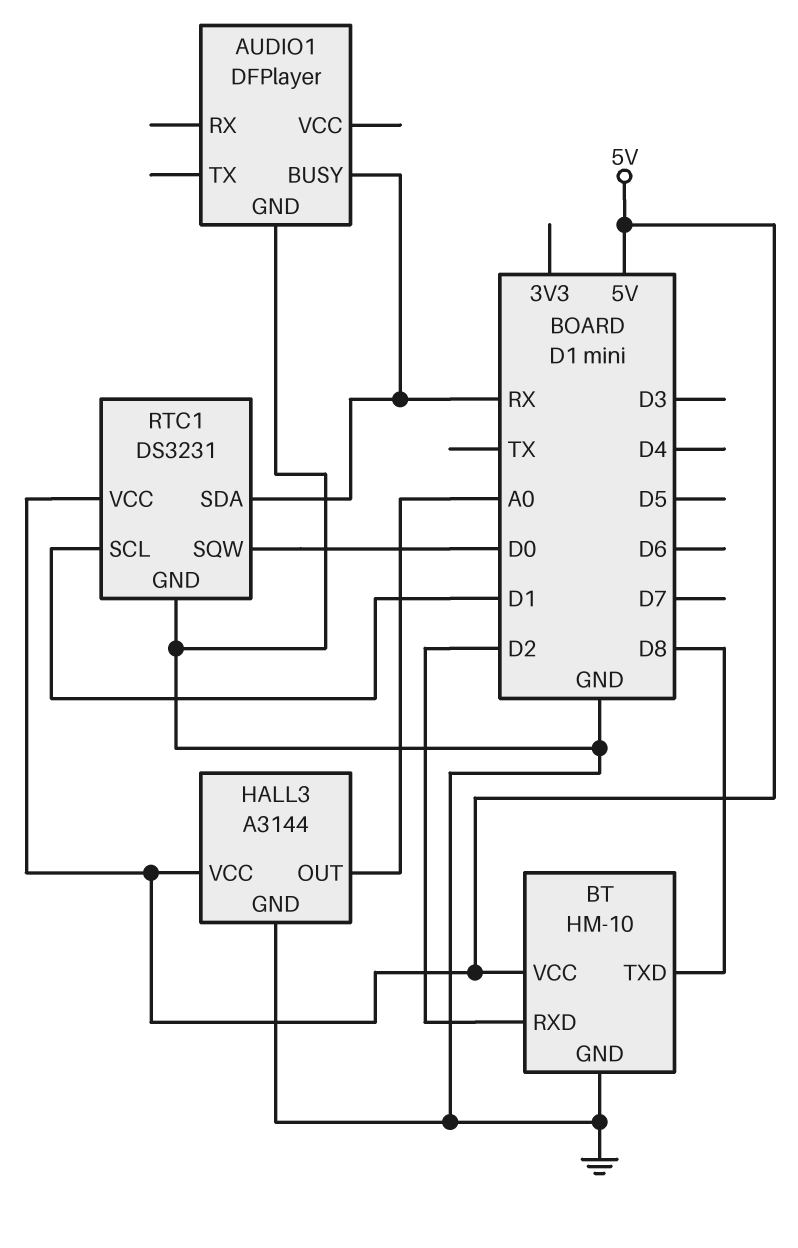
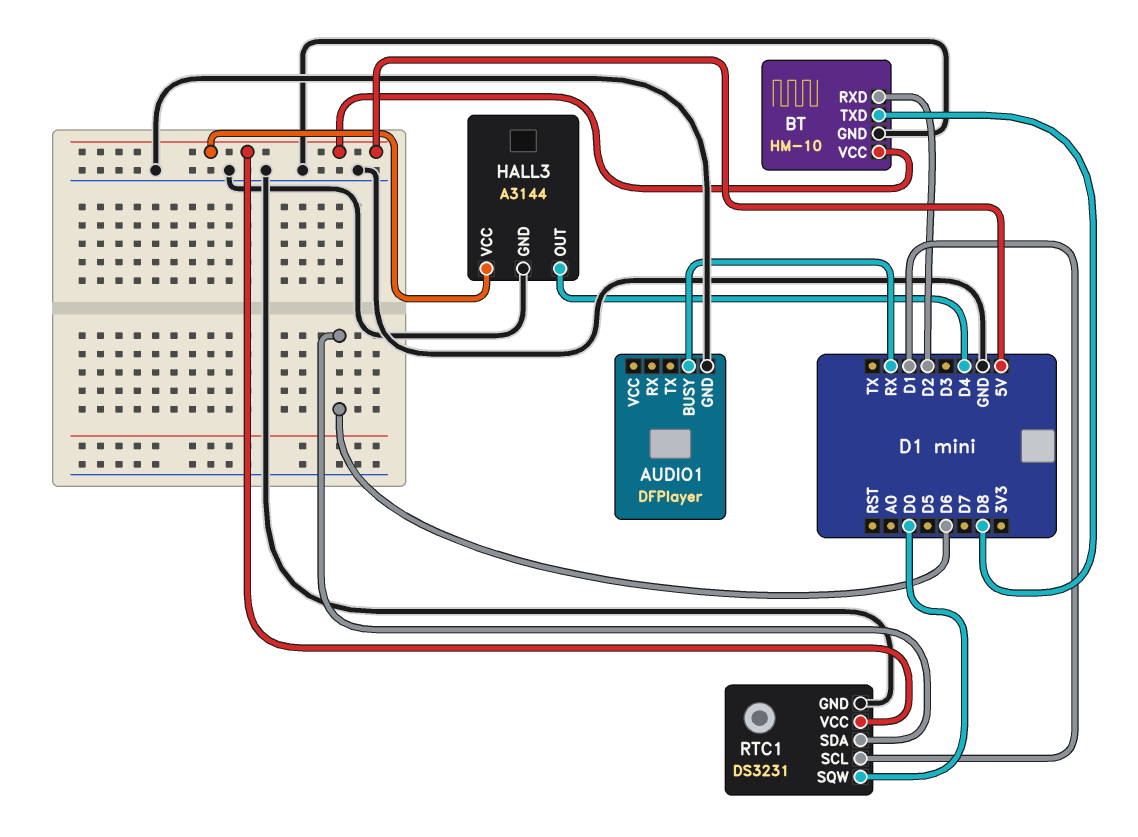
HALL3 pin OUT: A0 -> D4
RTC1 pin SDA: RX -> D6

